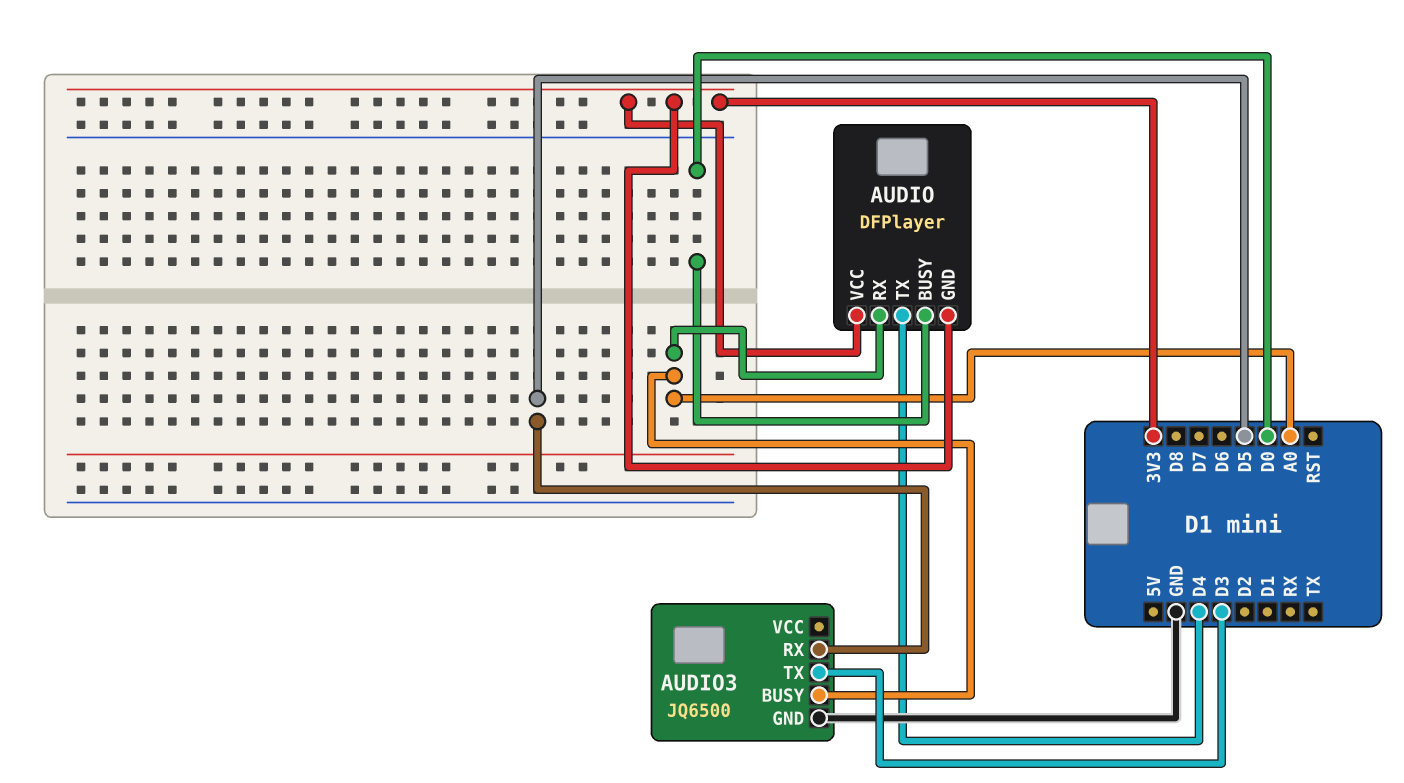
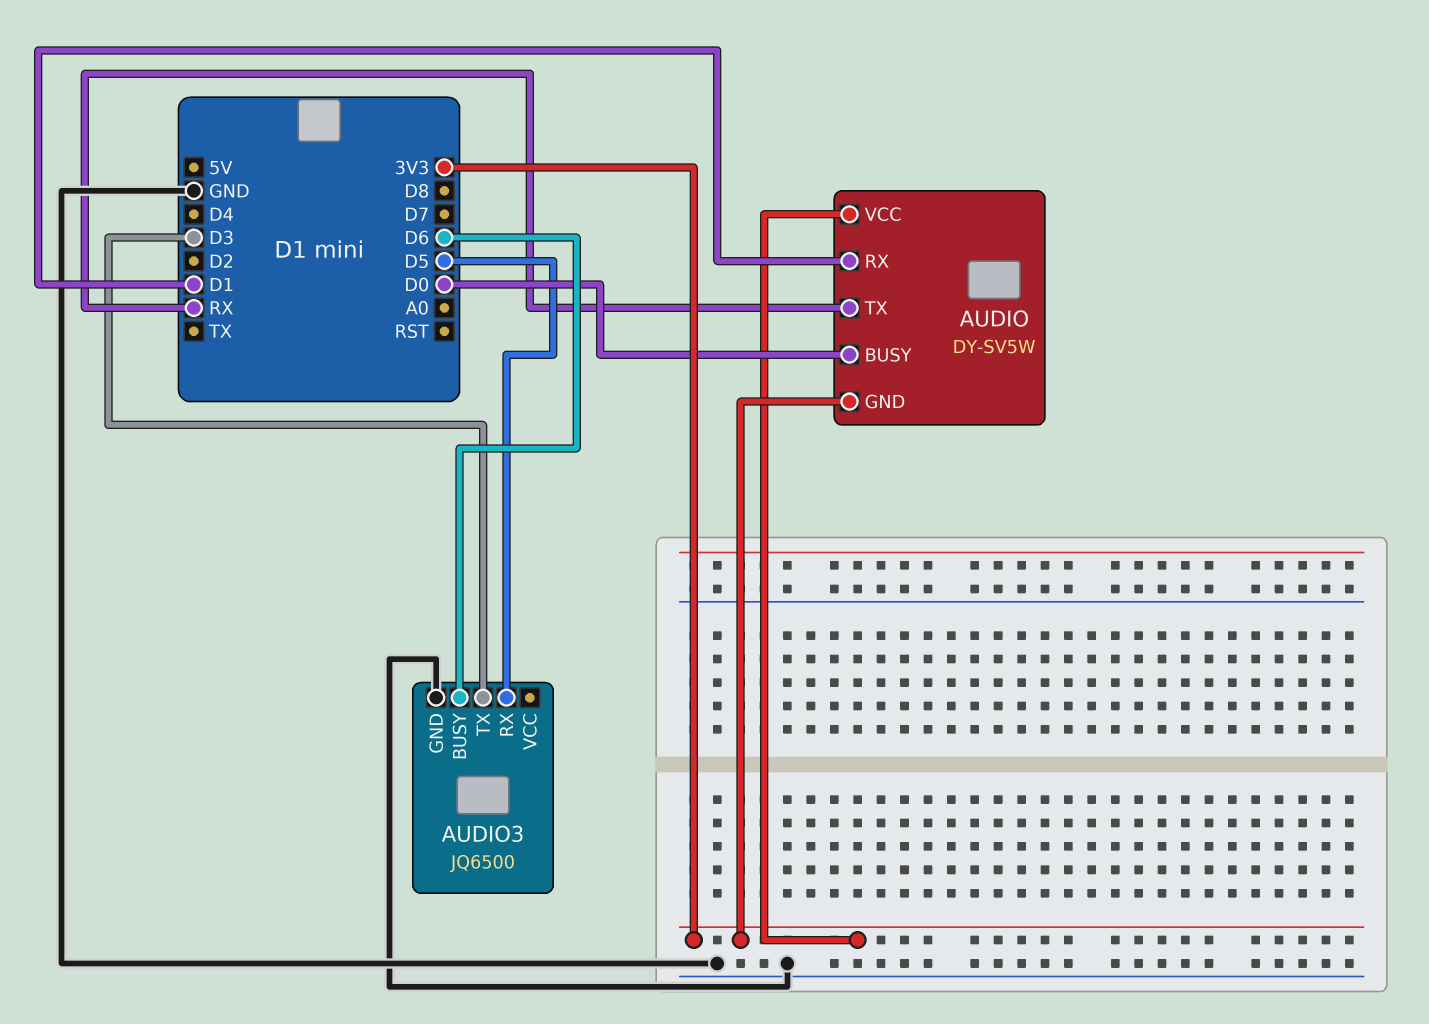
AUDIO: DFPlayer -> DY-SV5W
AUDIO pin RX: A0 -> D1
AUDIO pin TX: D4 -> RX
AUDIO3 pin BUSY: A0 -> D6

